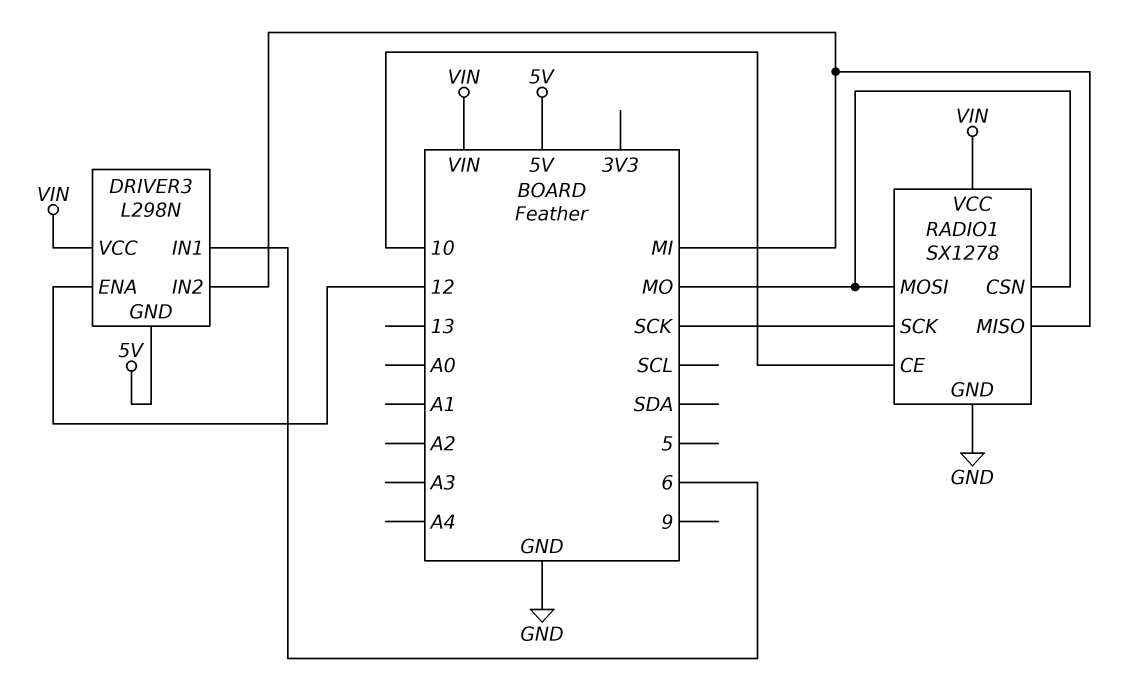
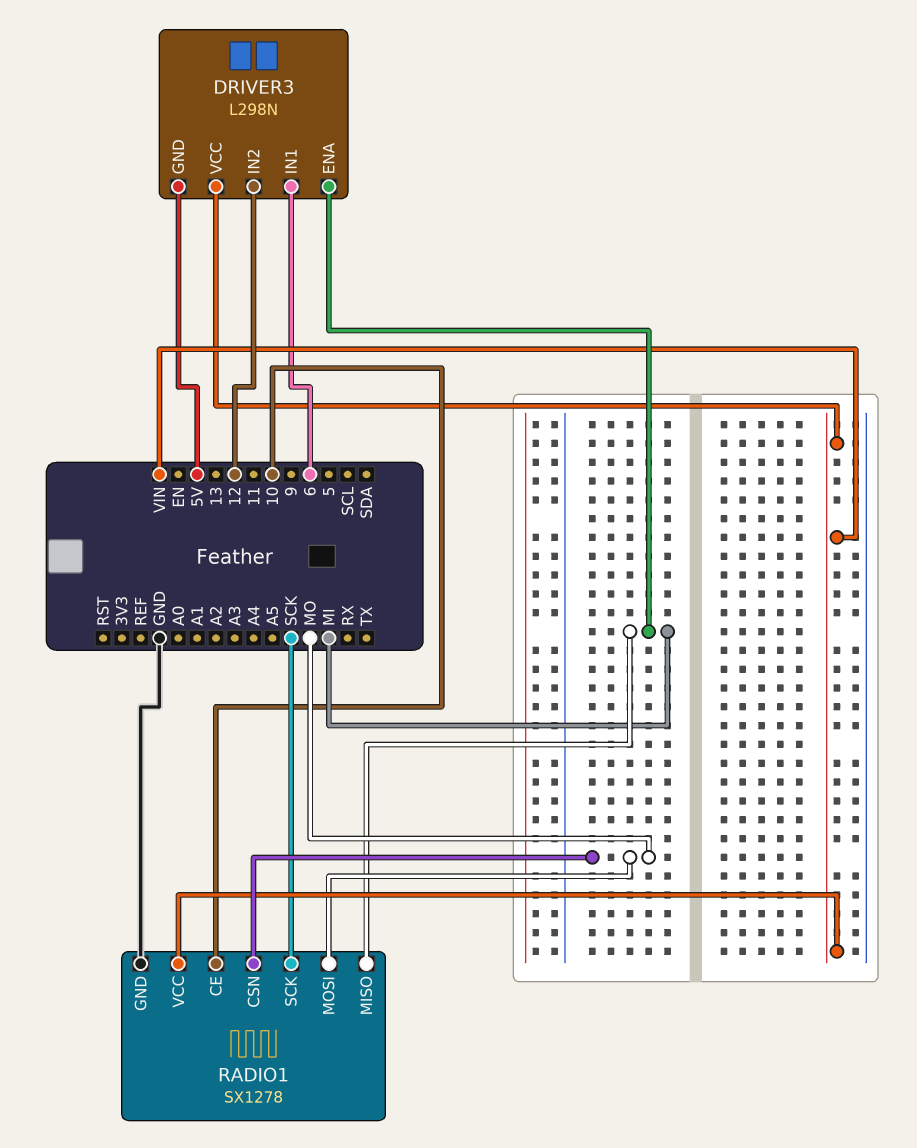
DRIVER3 pin ENA: 12 -> MI
DRIVER3 pin IN2: MI -> 12

